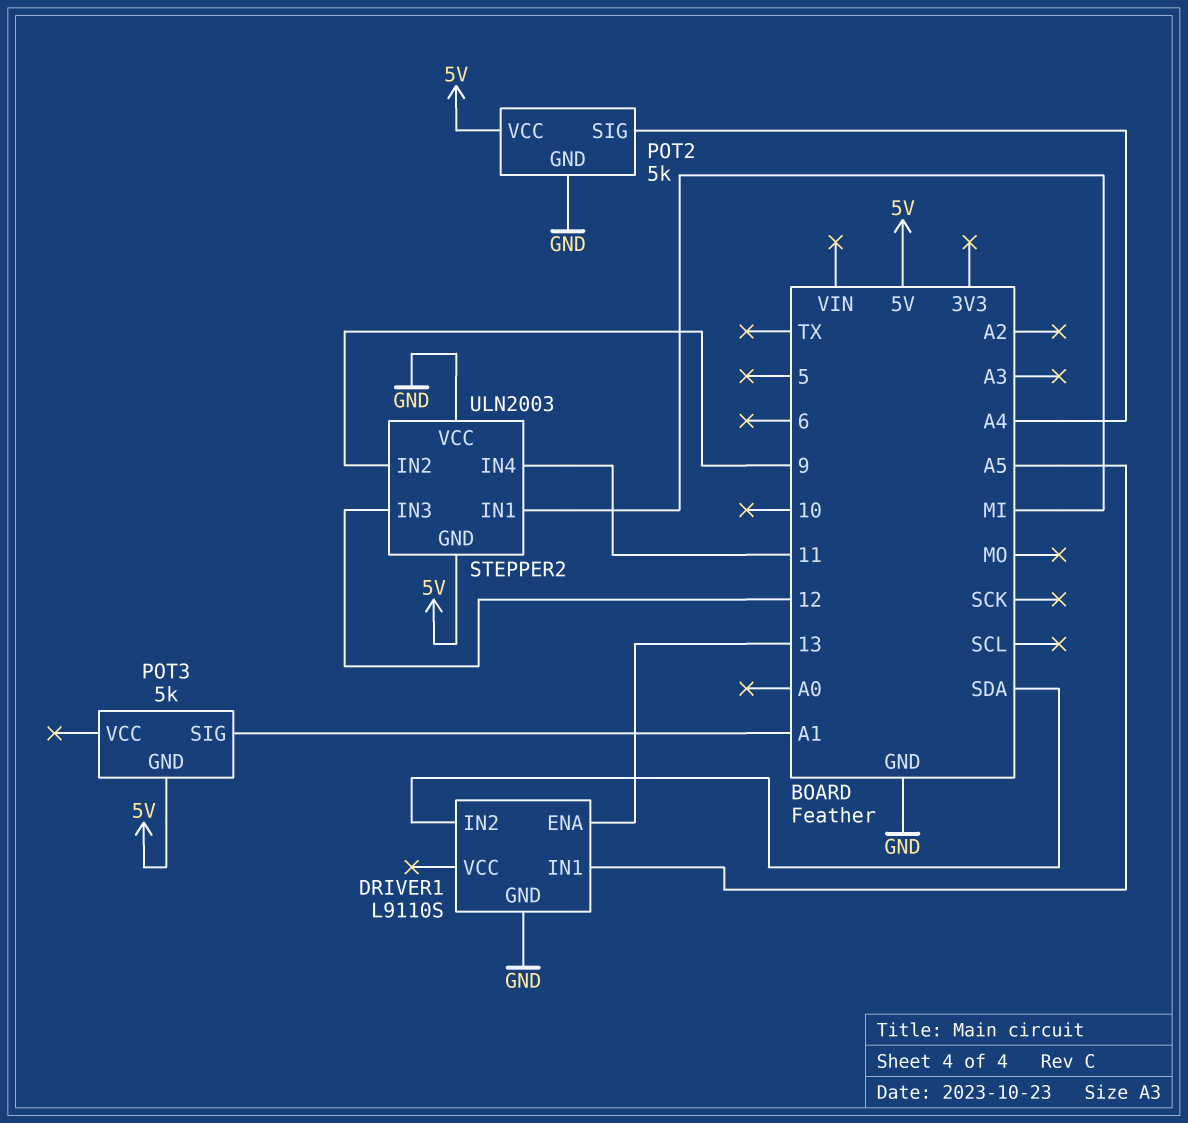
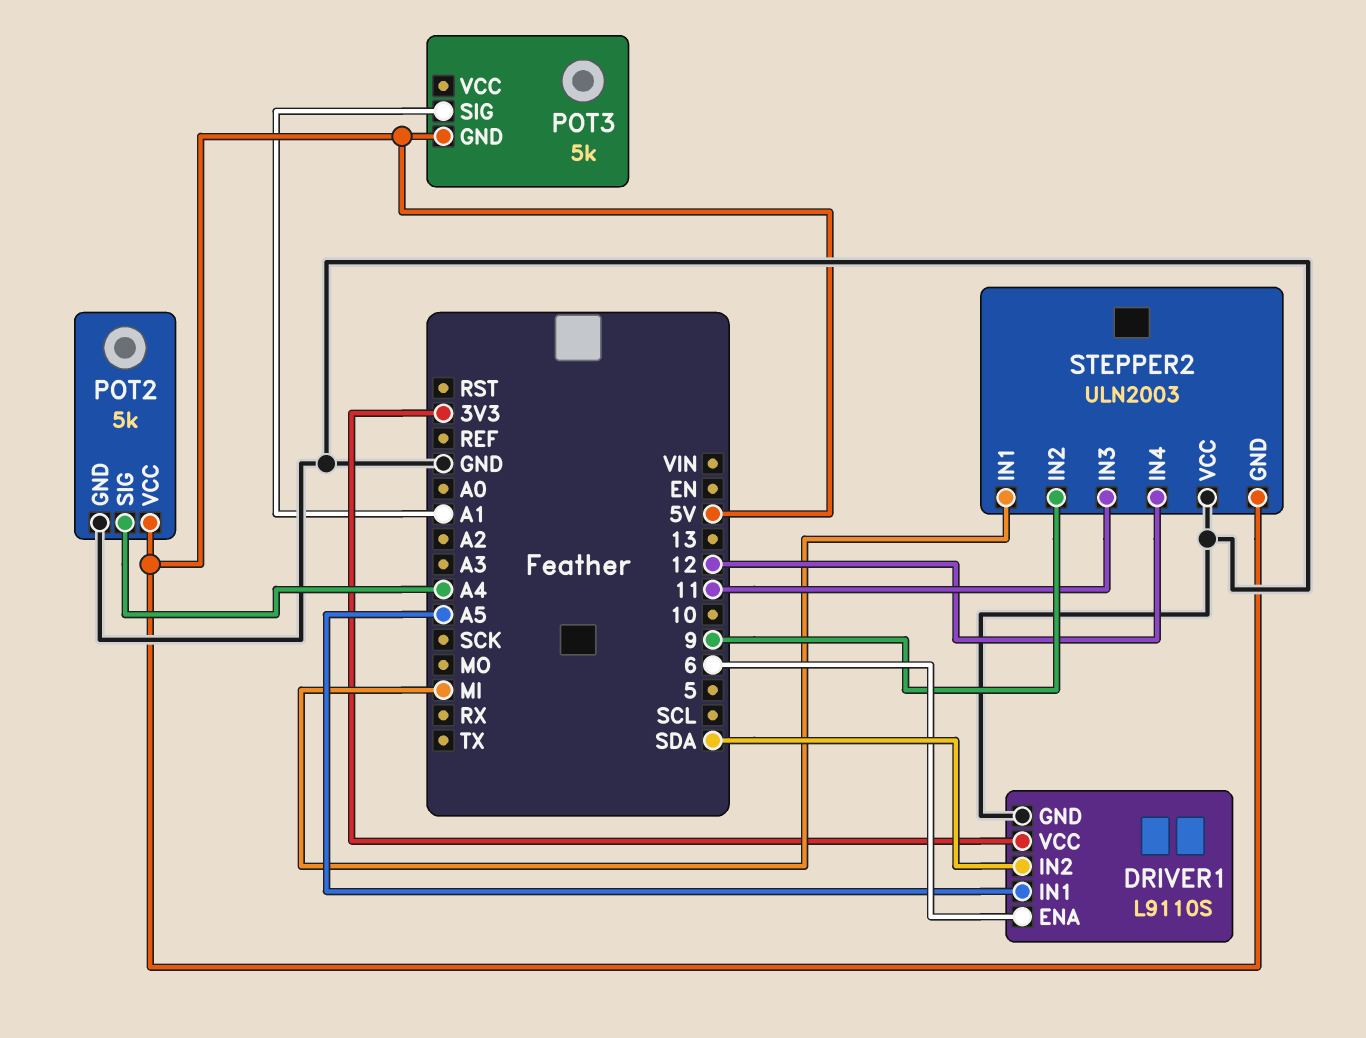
DRIVER1 pin ENA: 13 -> 6
DRIVER1 pin VCC: none -> 3V3
STEPPER2 pin IN3: 12 -> 11
STEPPER2 pin IN4: 11 -> 12

